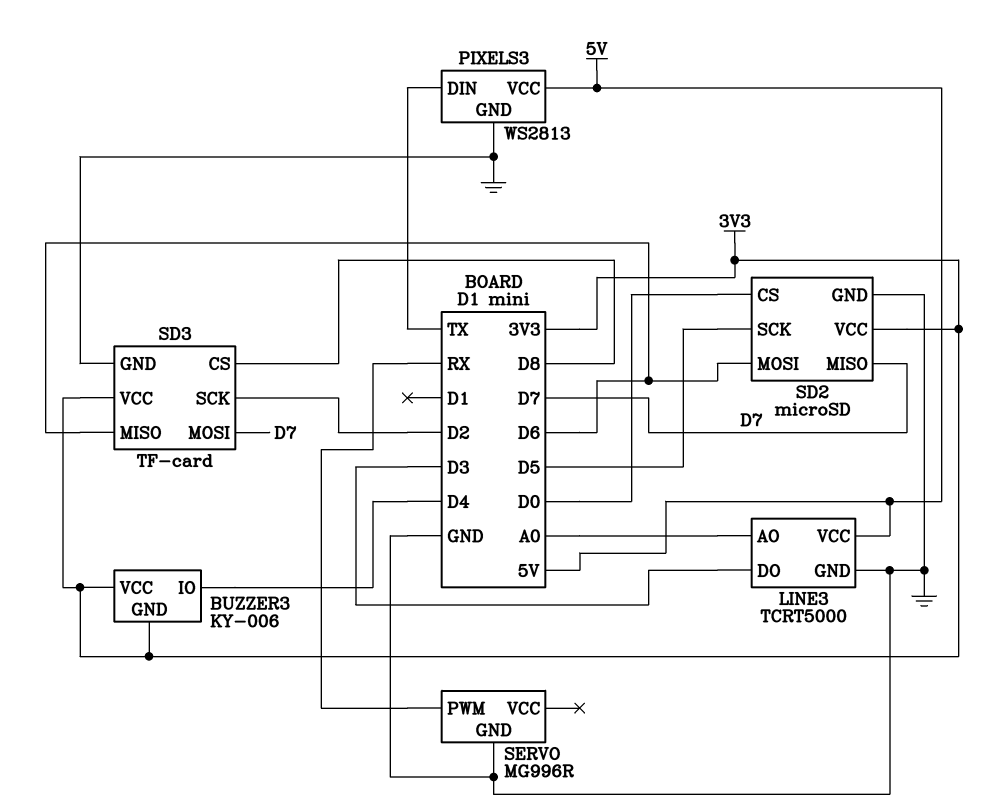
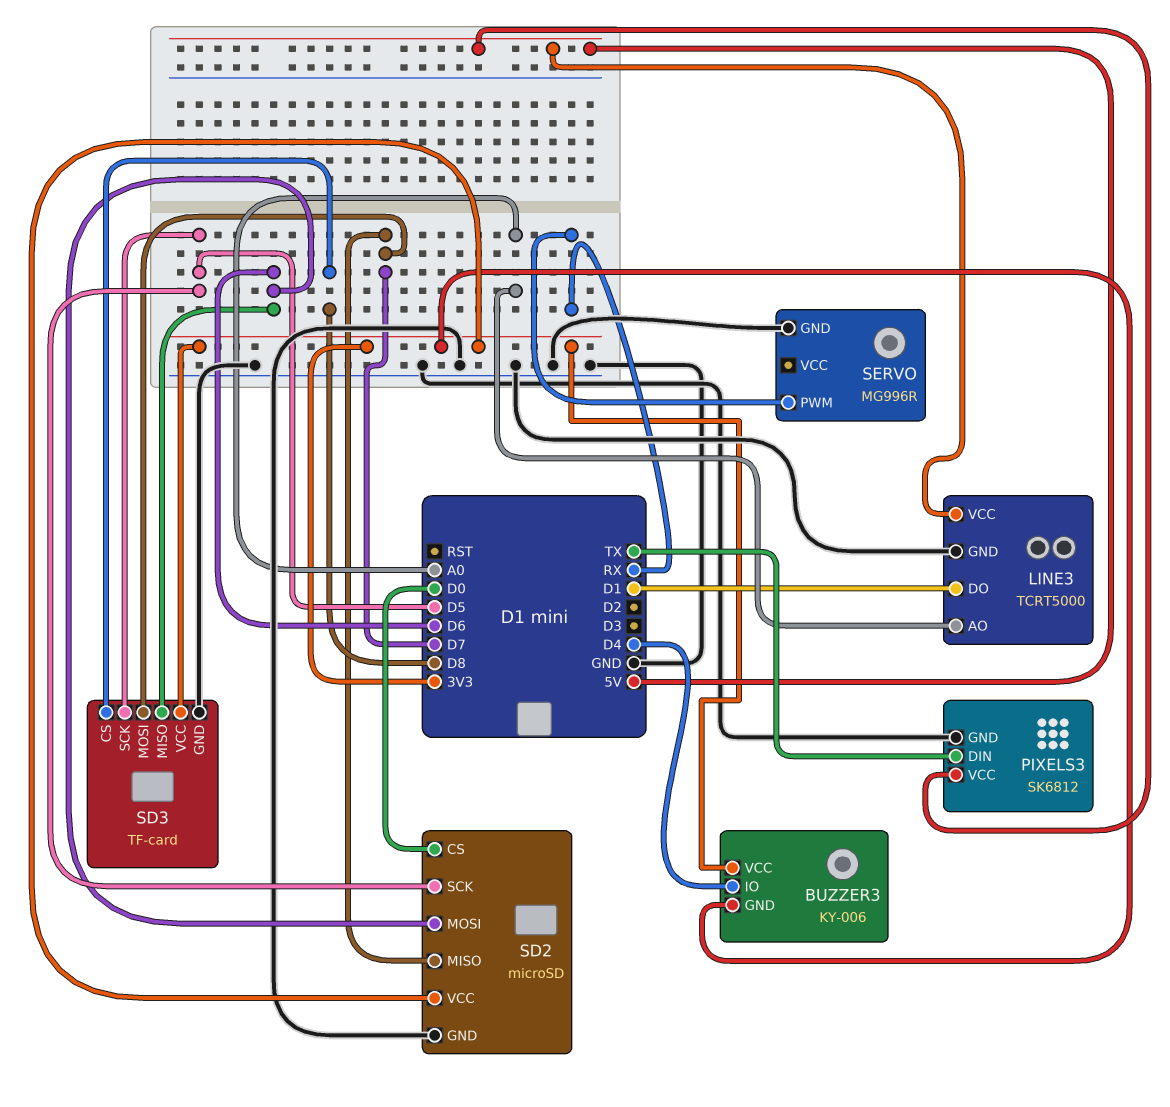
LINE3 pin DO: D3 -> D1
PIXELS3: WS2813 -> SK6812
SD3 pin SCK: D2 -> D5

